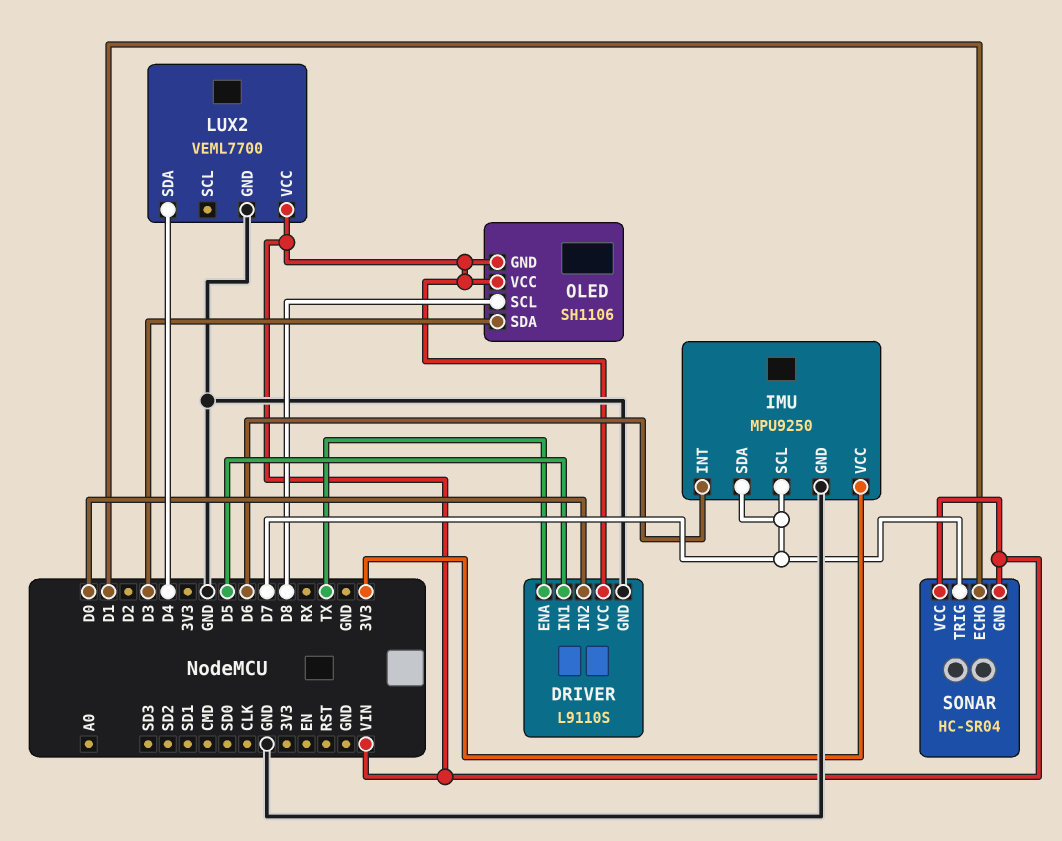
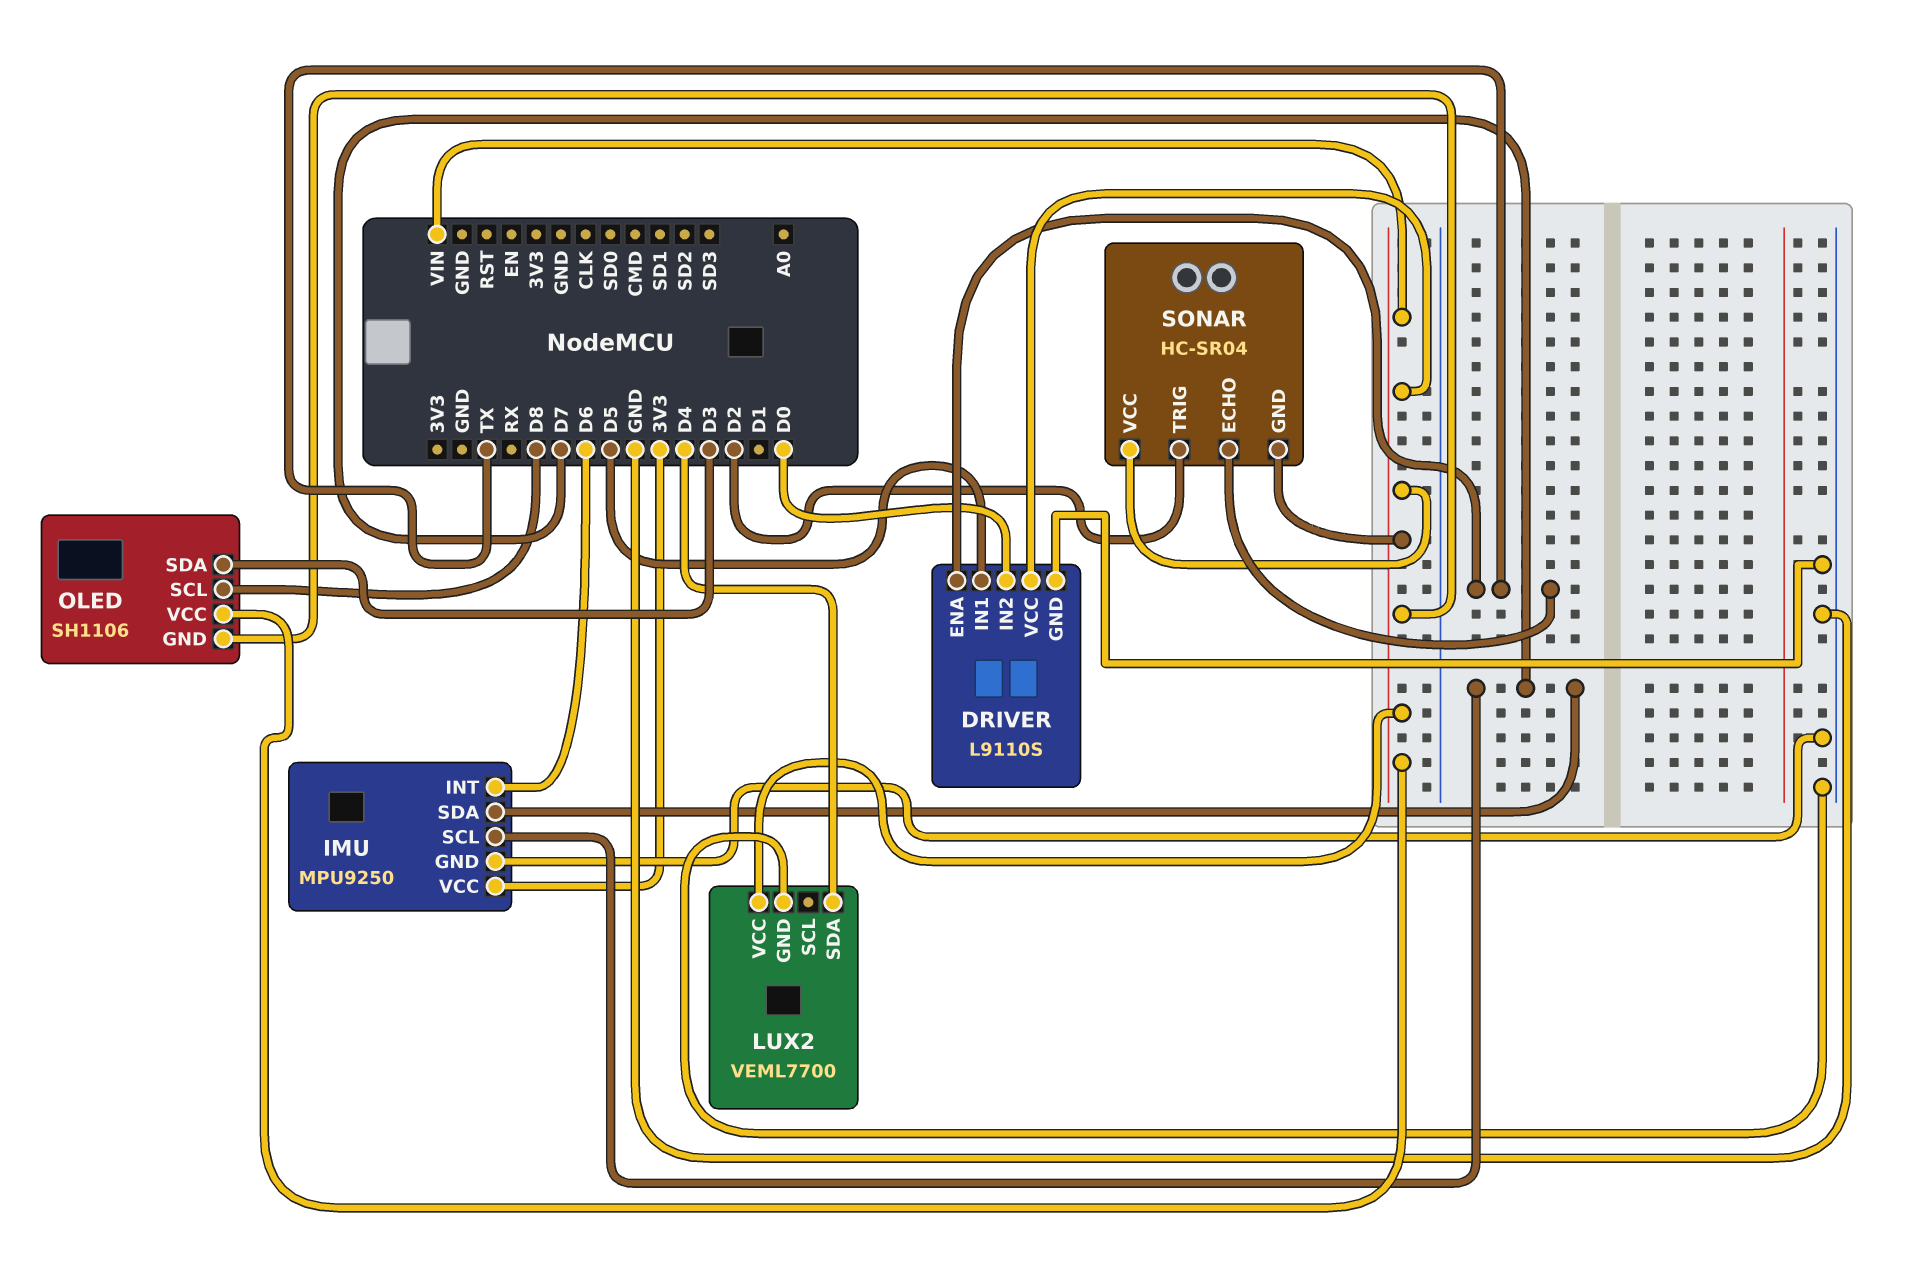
SONAR pin ECHO: D1 -> TX
SONAR pin TRIG: D7 -> D2

